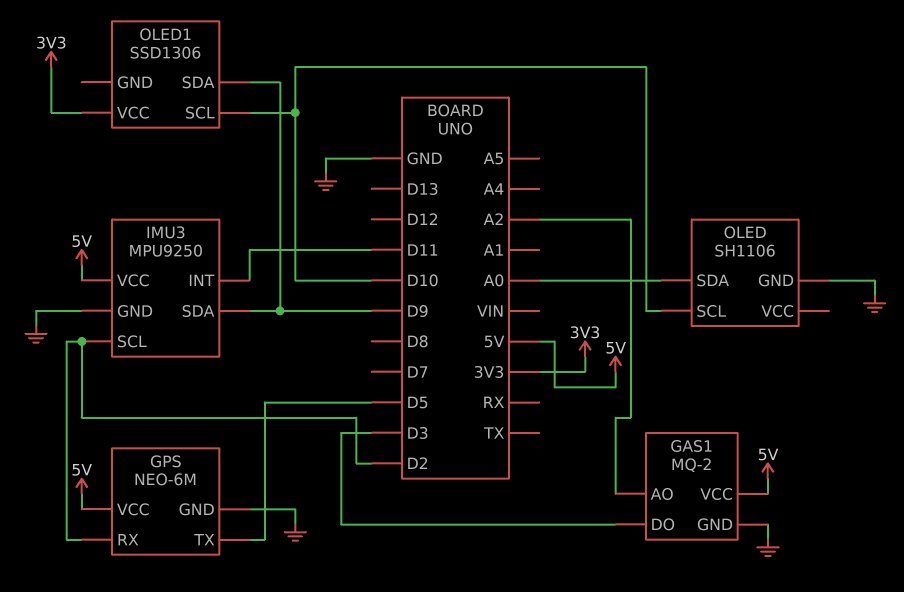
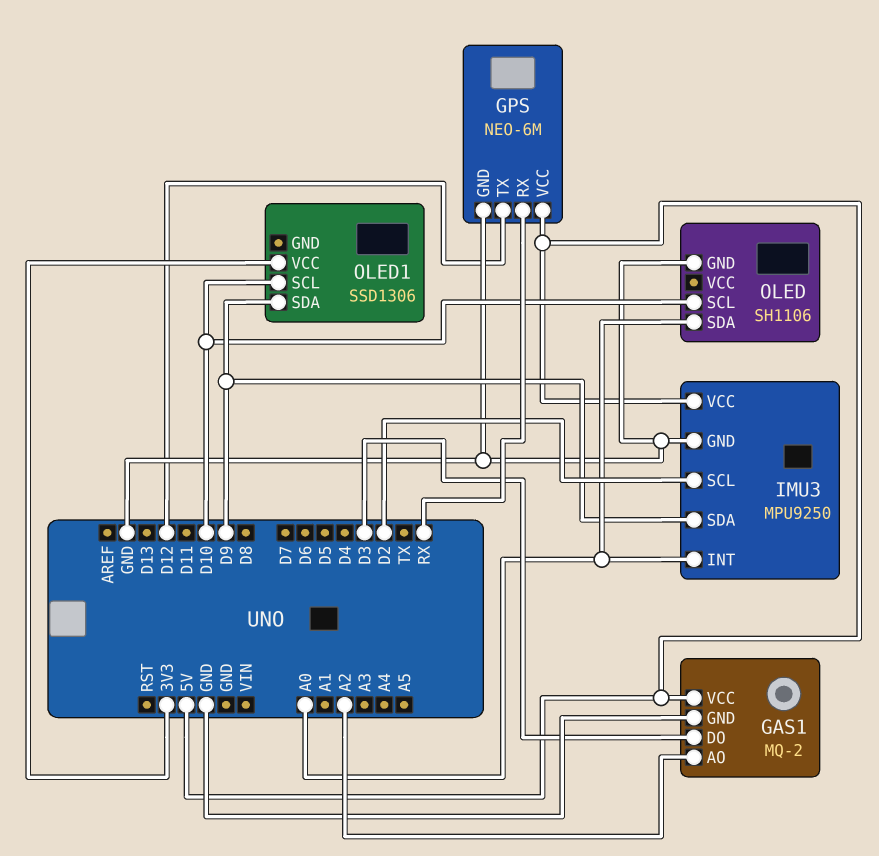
GPS pin RX: D2 -> RX
GPS pin TX: D5 -> D12
IMU3 pin INT: D11 -> A0

